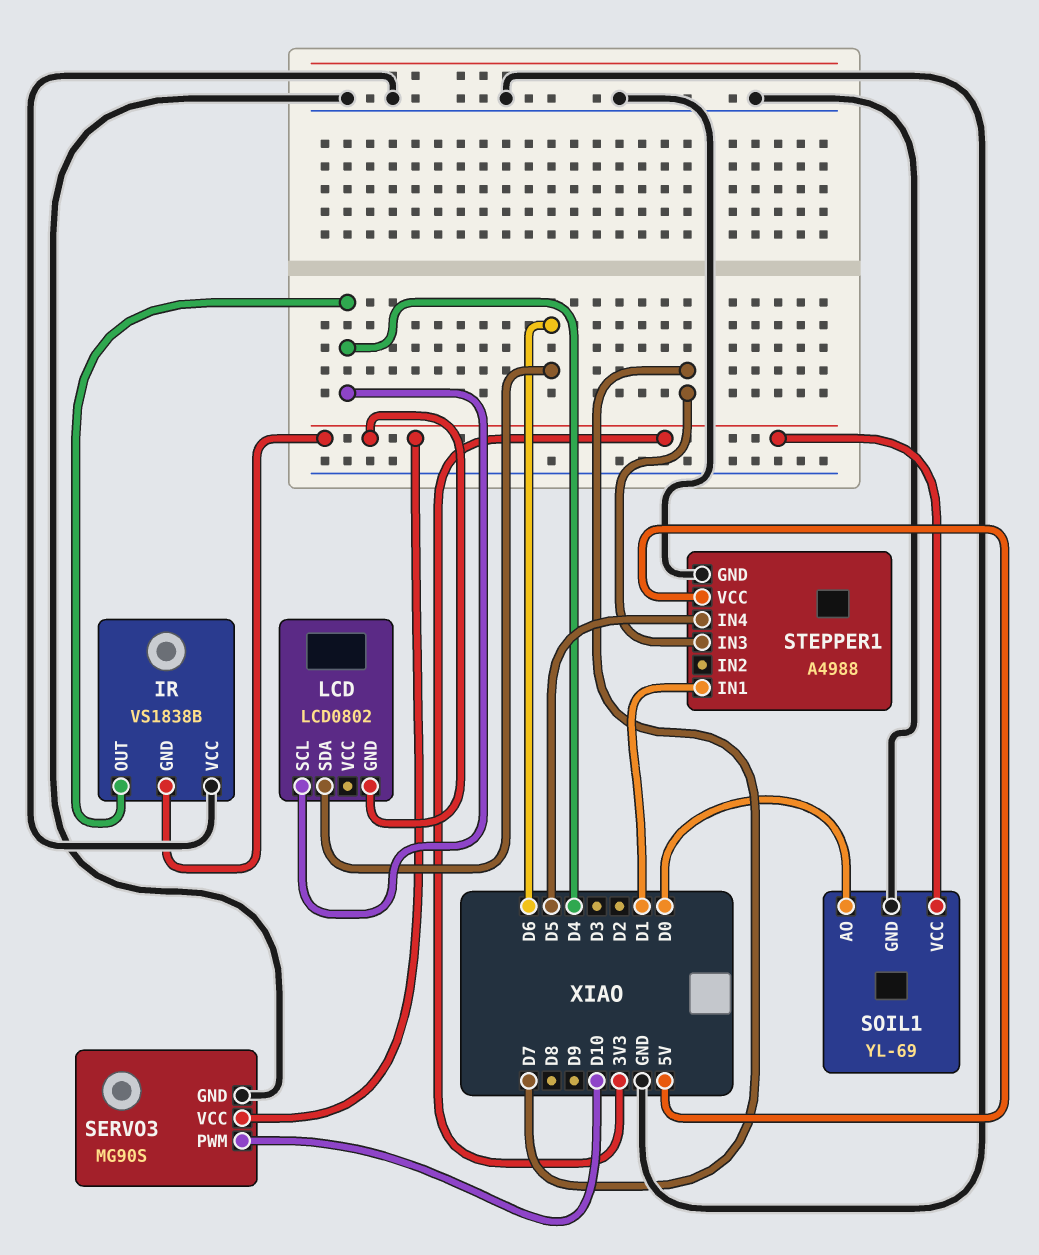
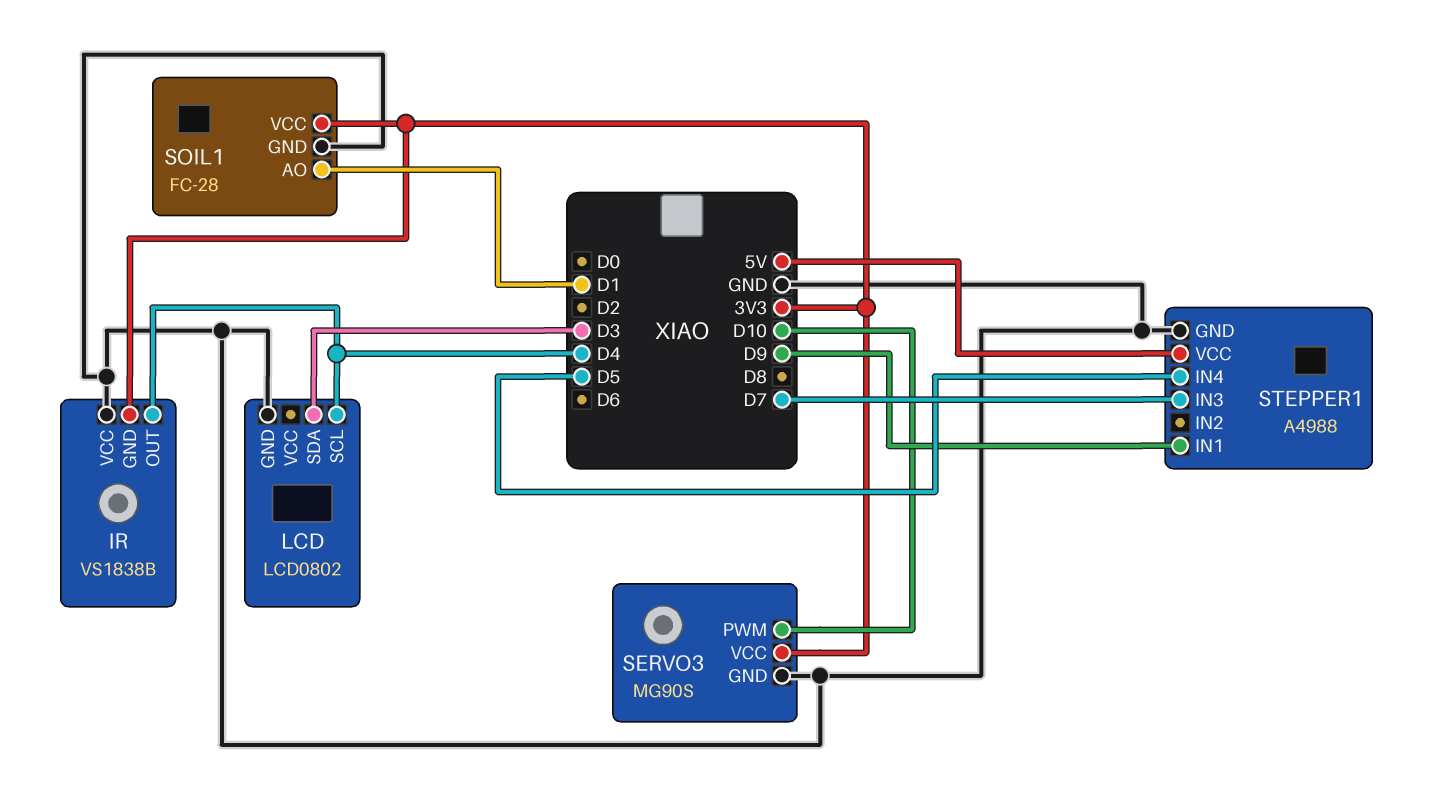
LCD pin GND: 3V3 -> GND
LCD pin SDA: D6 -> D3
SOIL1: YL-69 -> FC-28
SOIL1 pin AO: D0 -> D1
STEPPER1 pin IN1: D1 -> D9

